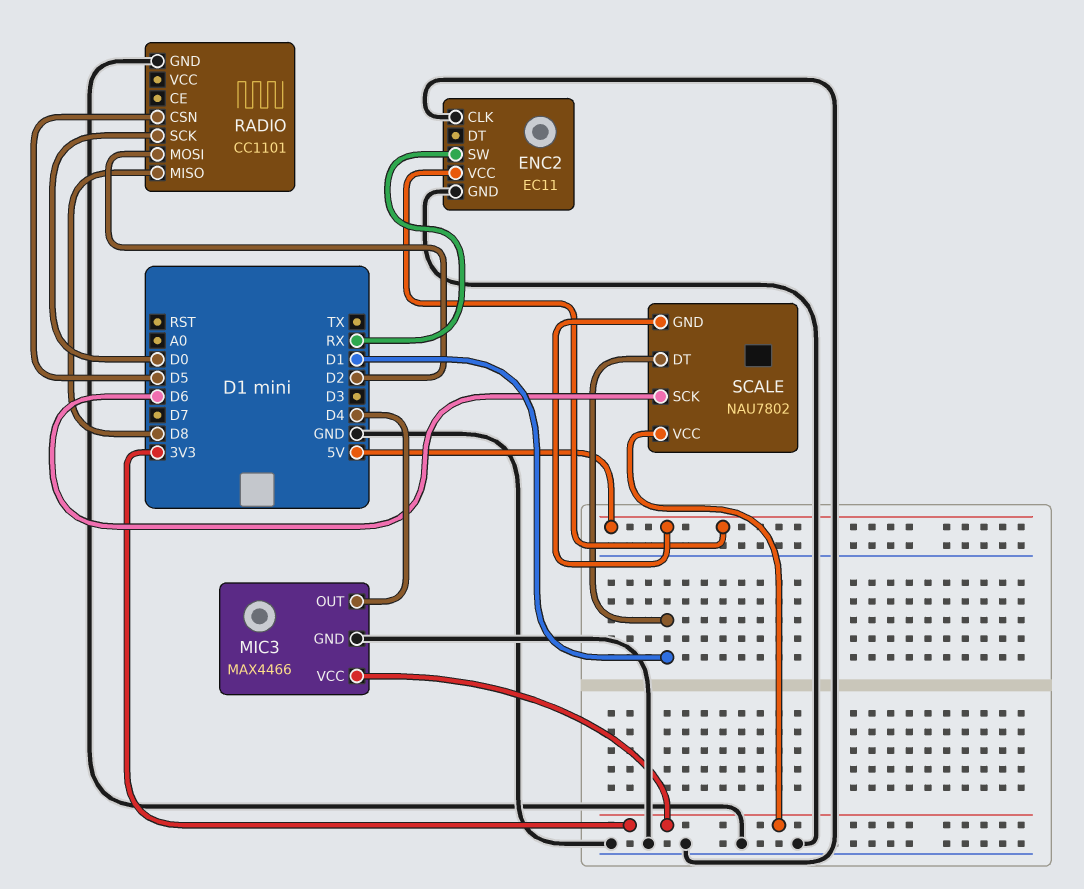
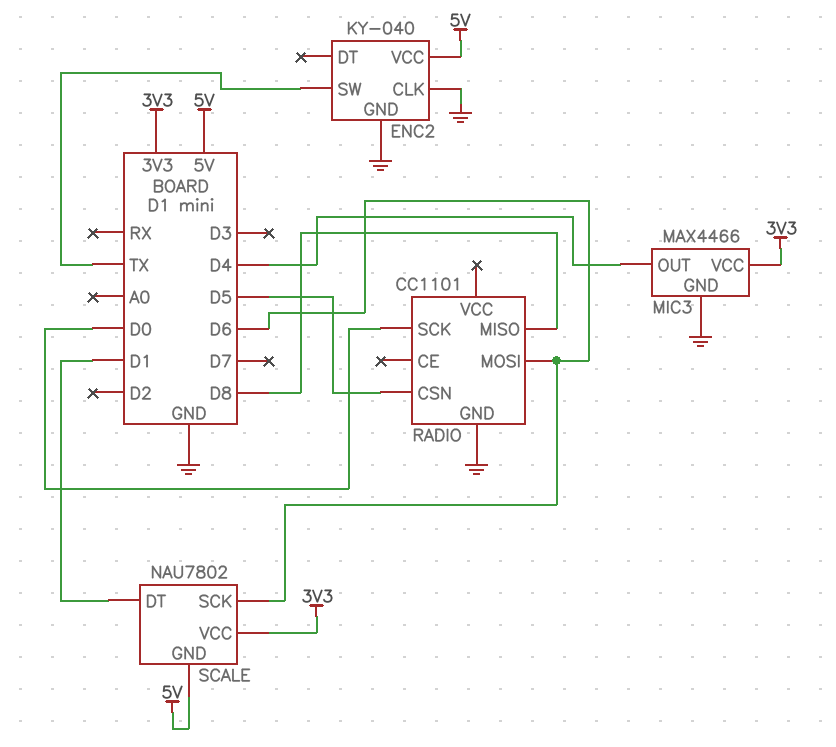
ENC2: EC11 -> KY-040
ENC2 pin SW: RX -> TX
RADIO pin MOSI: D2 -> D6

